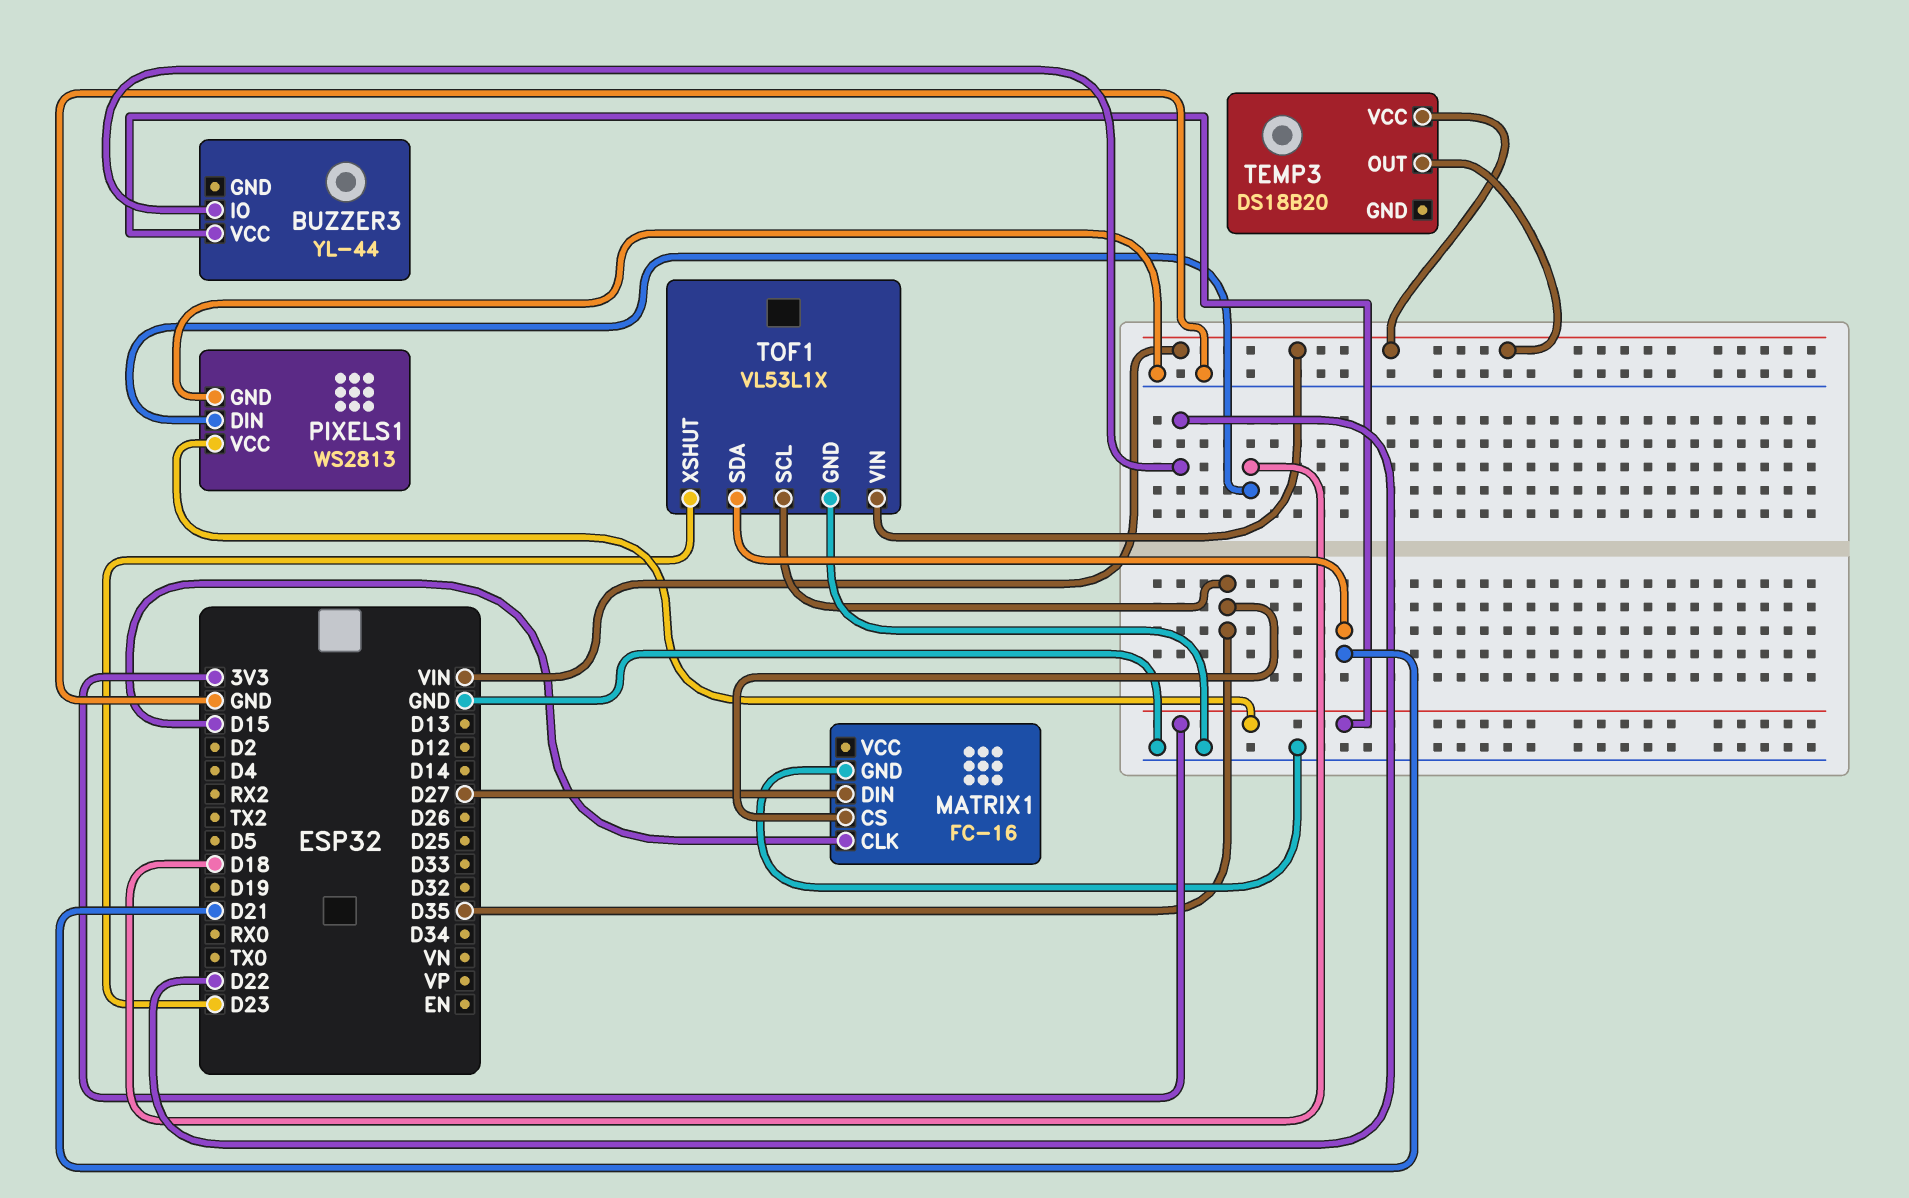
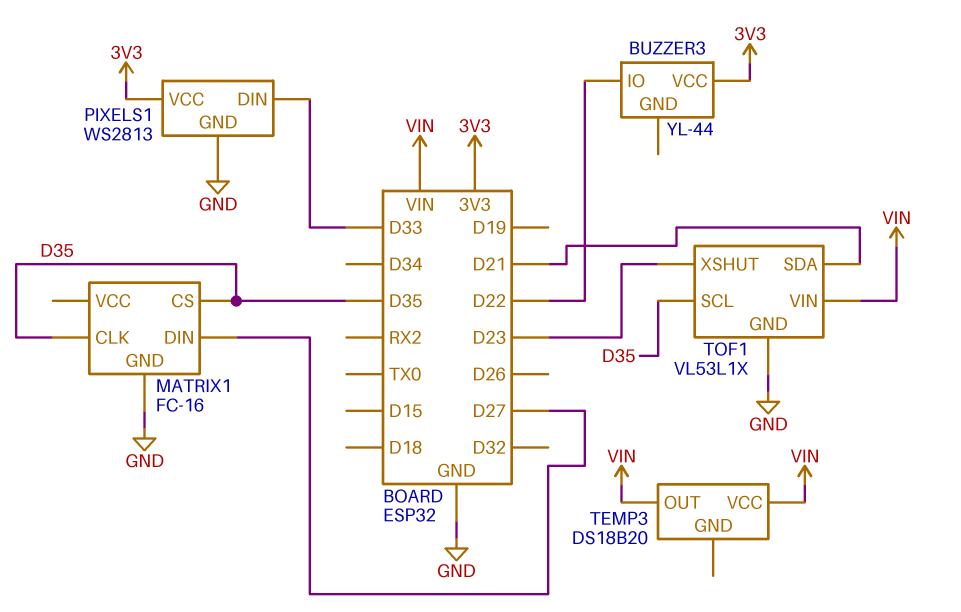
MATRIX1 pin CLK: D15 -> D35
PIXELS1 pin DIN: D18 -> D33

